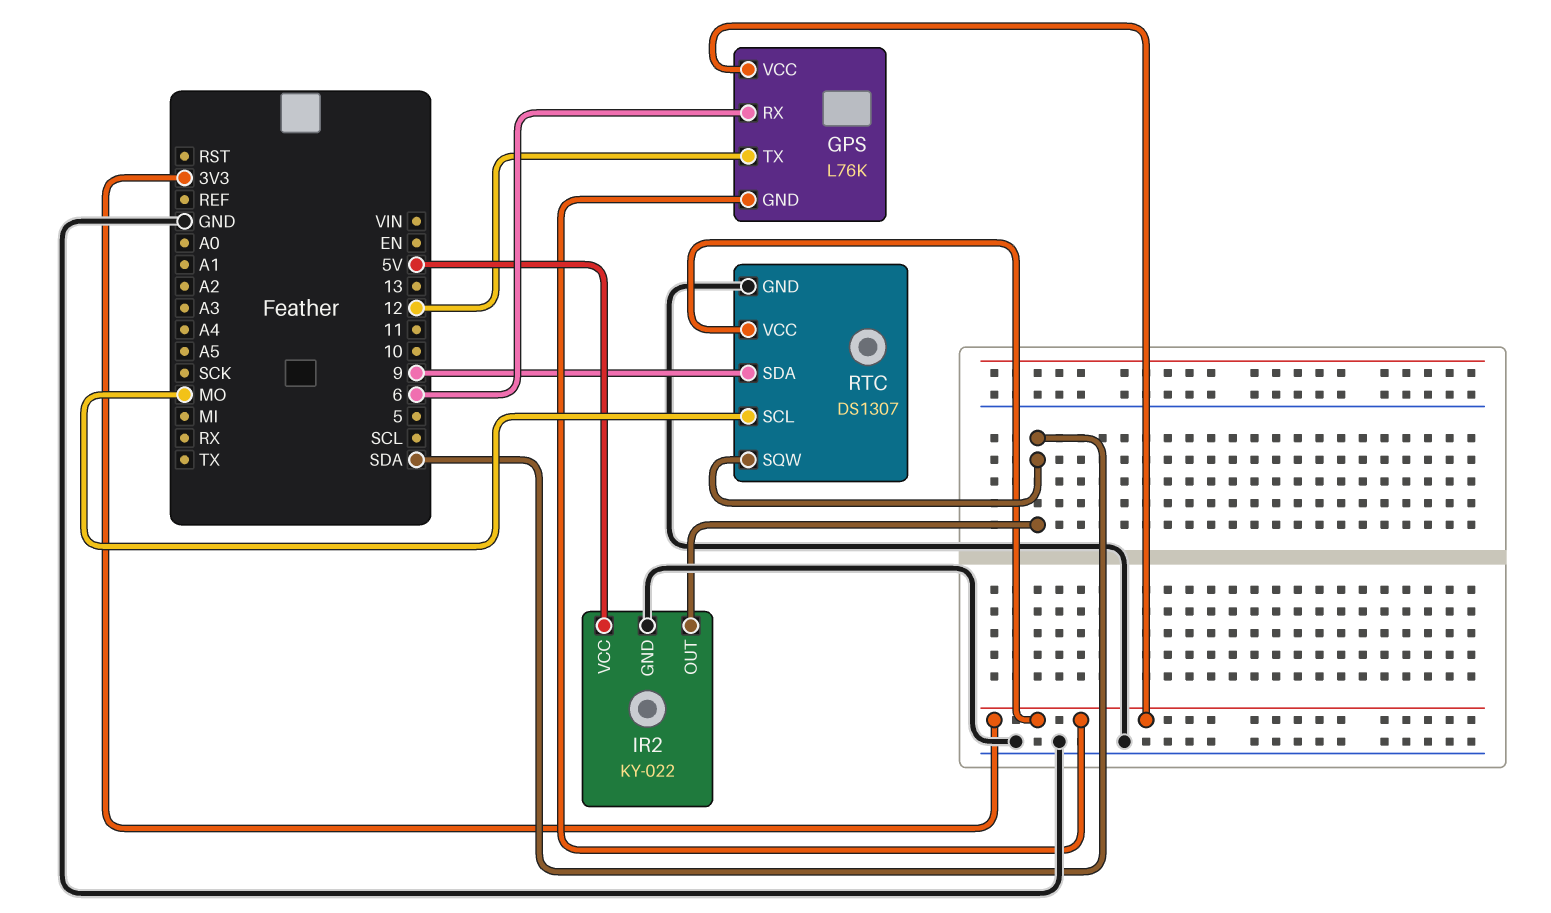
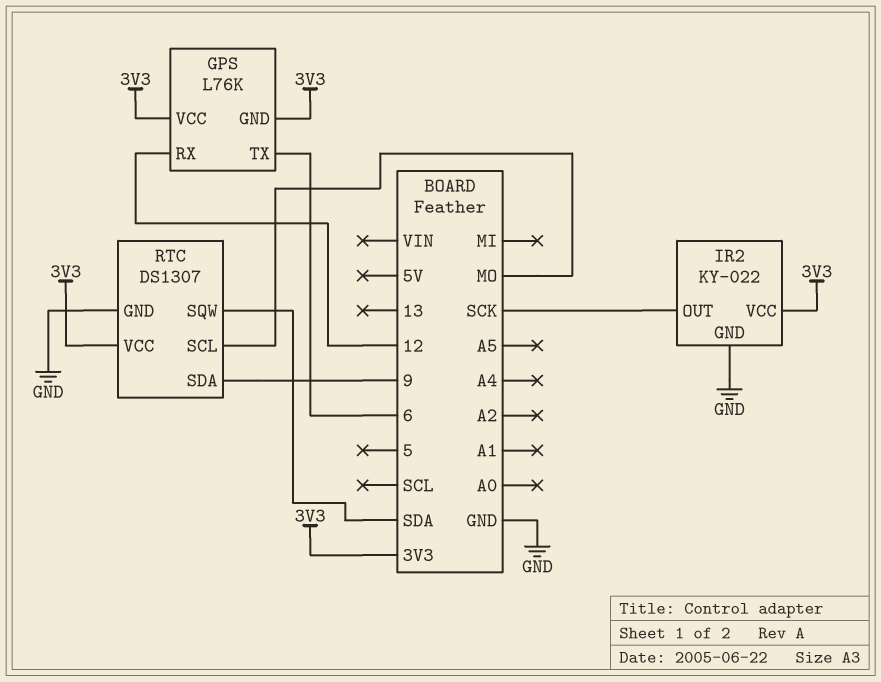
GPS pin RX: 6 -> 12
GPS pin TX: 12 -> 6
IR2 pin OUT: SDA -> SCK
IR2 pin VCC: 5V -> 3V3

